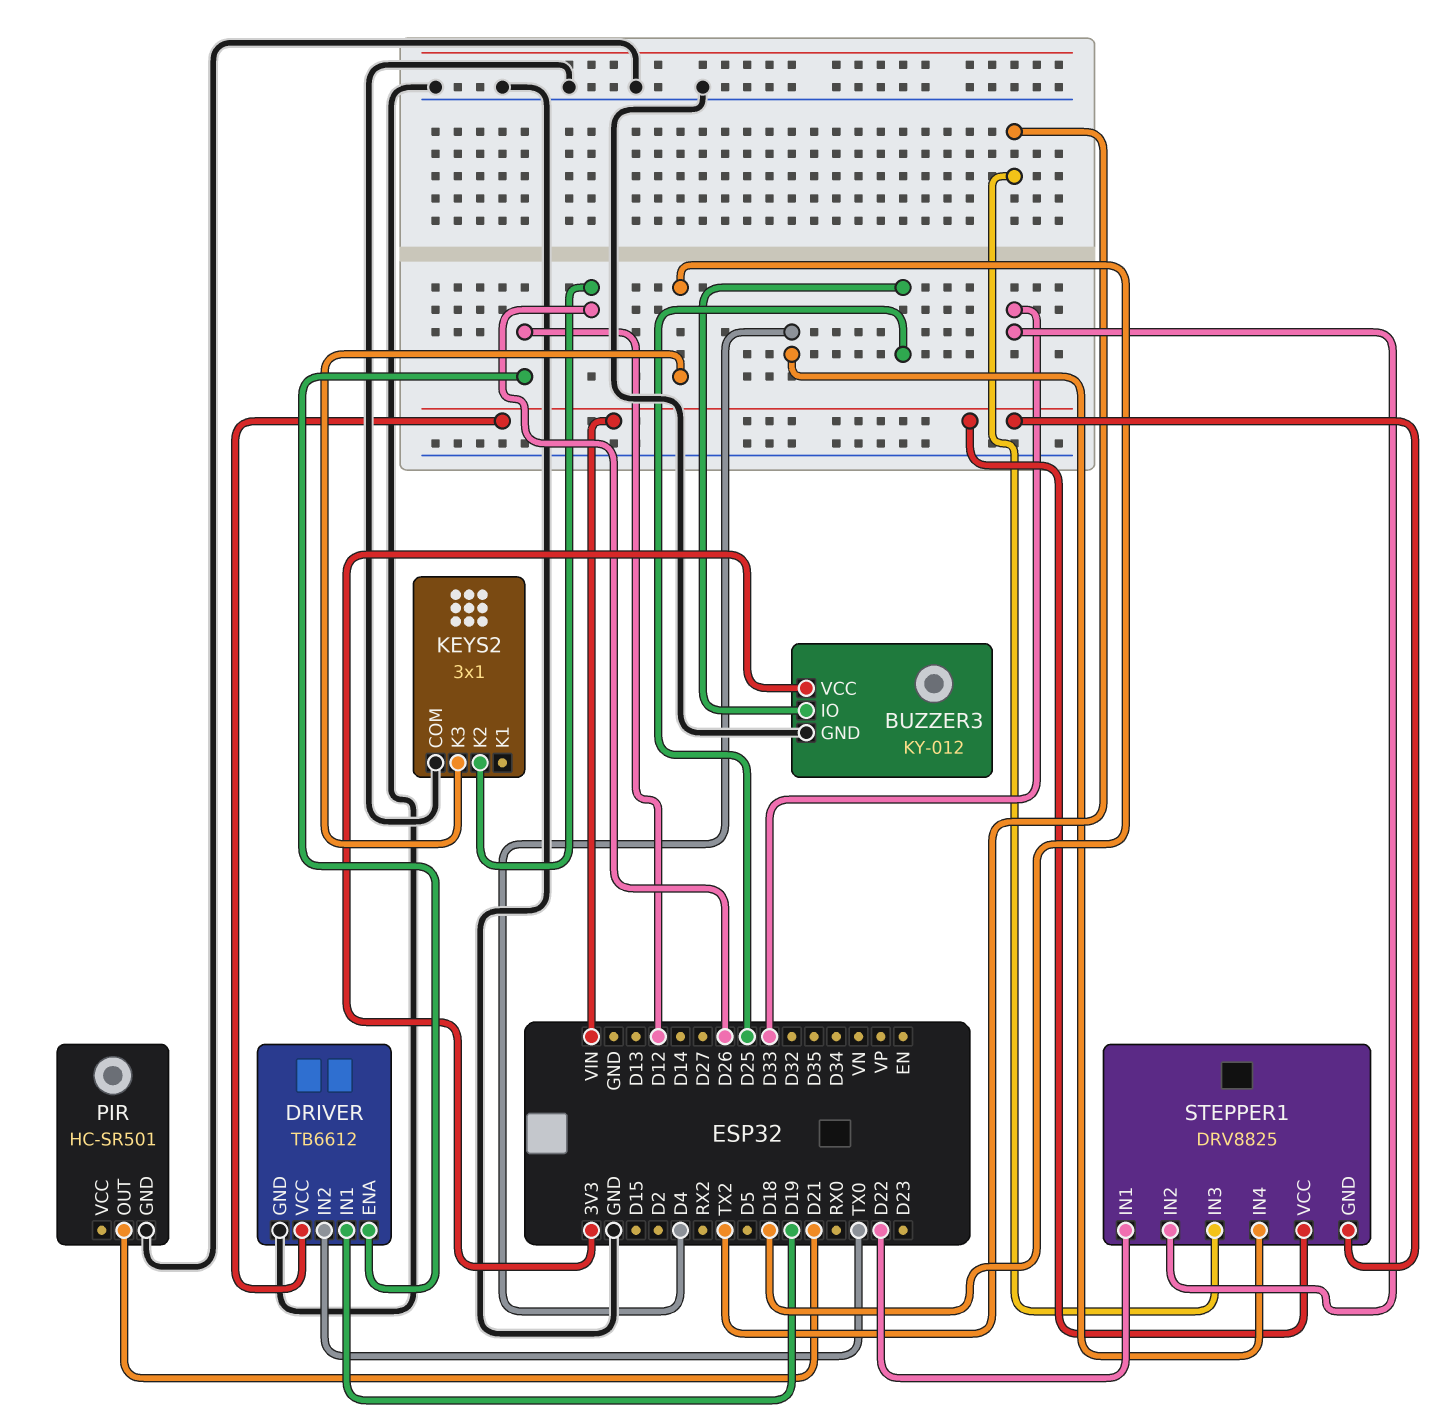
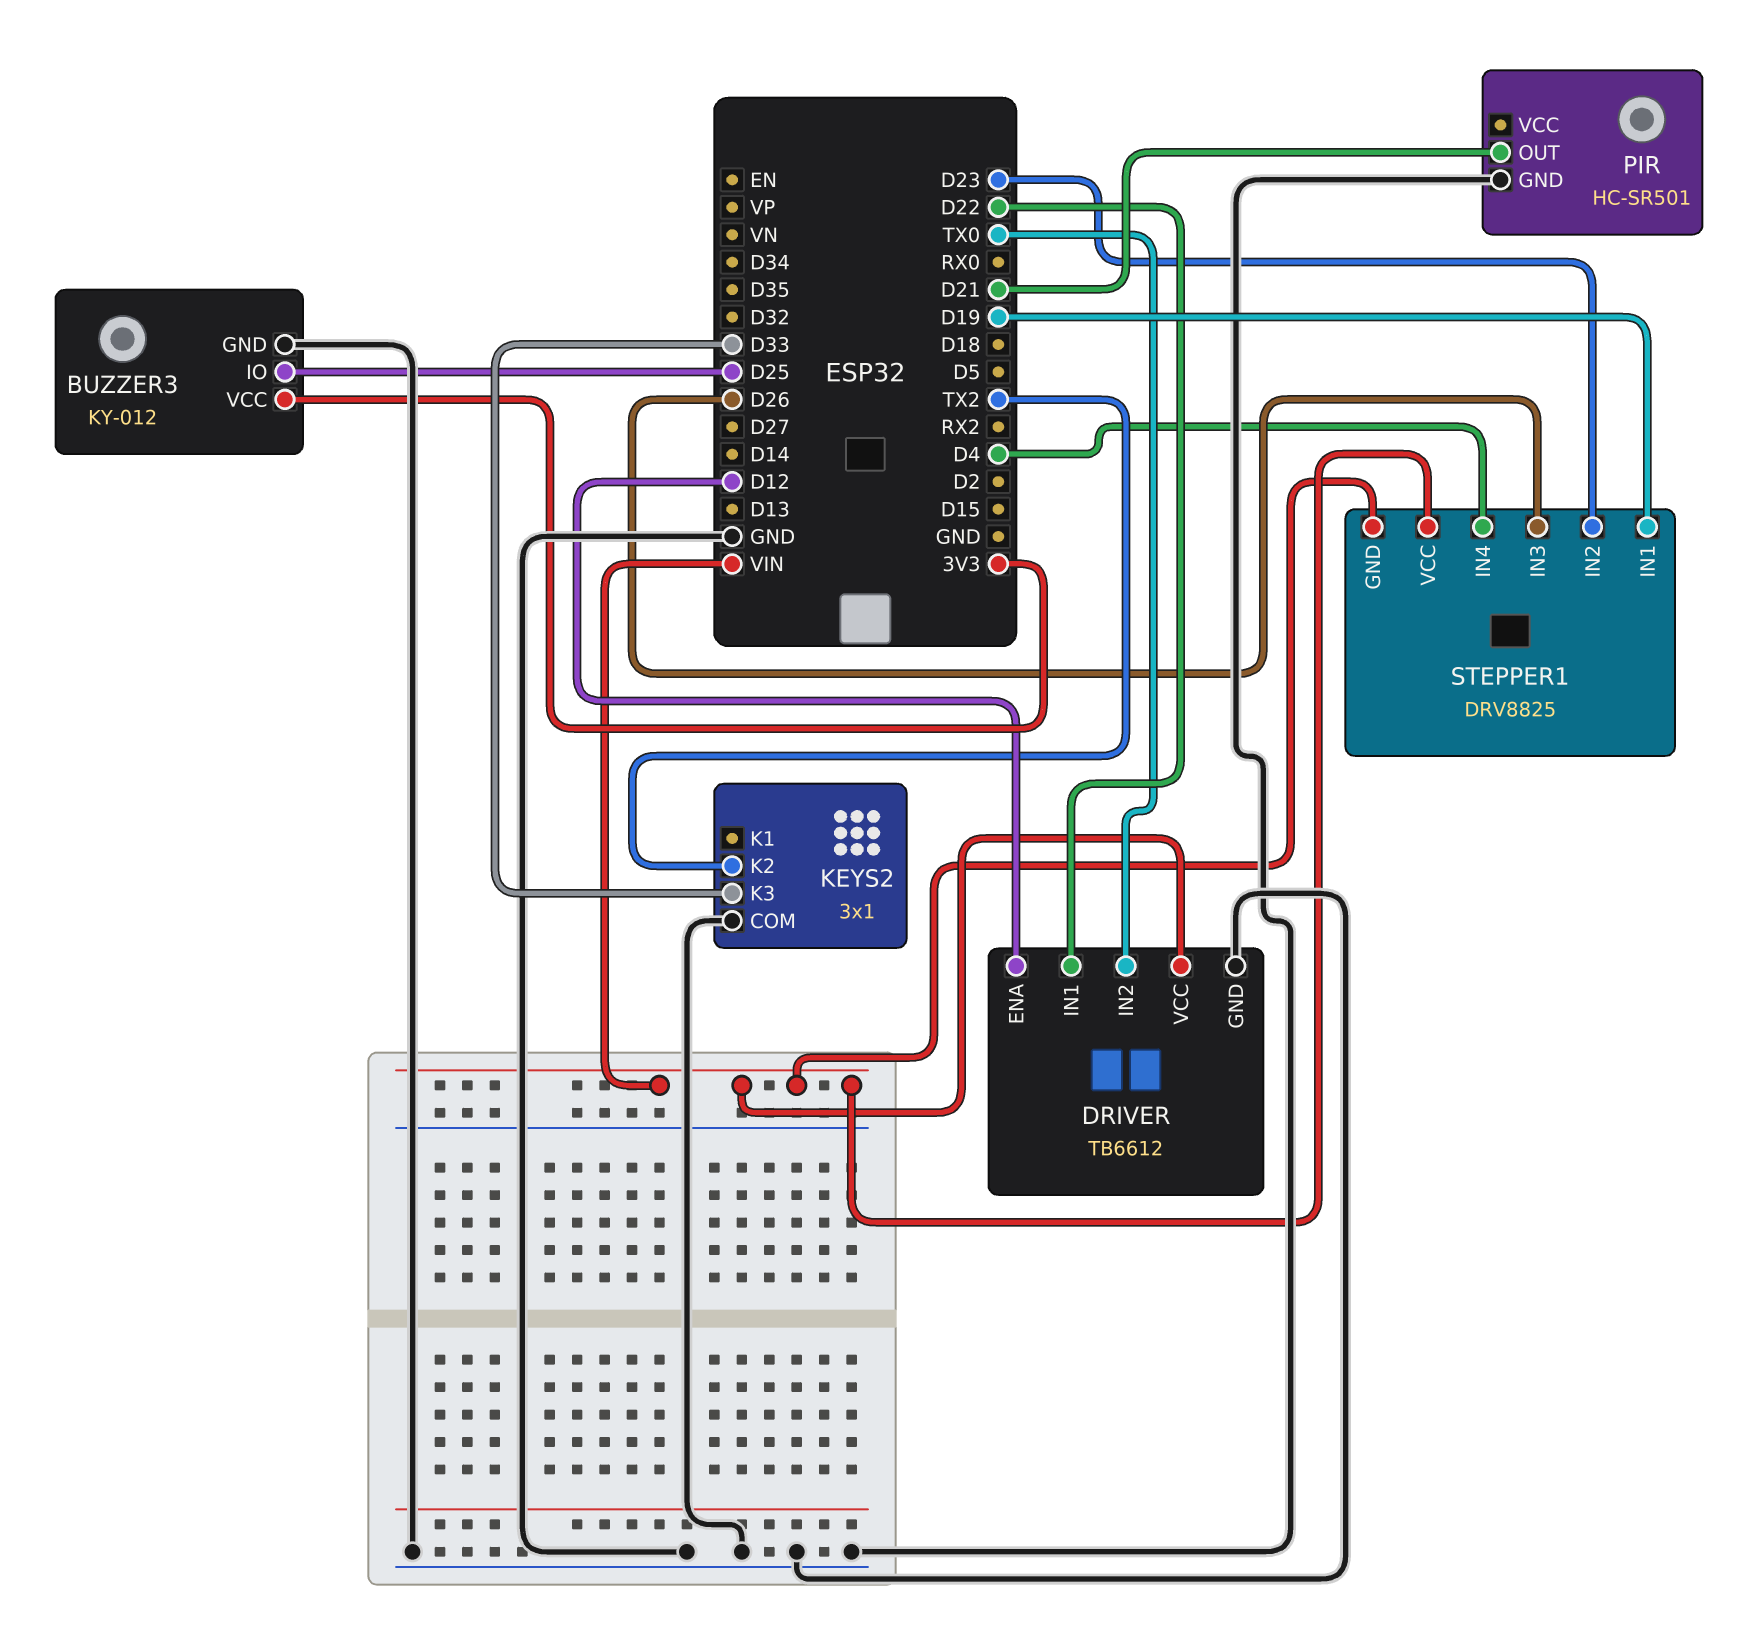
DRIVER pin IN1: D19 -> D22
KEYS2 pin K2: D26 -> TX2
KEYS2 pin K3: D18 -> D33
STEPPER1 pin IN1: D22 -> D19
STEPPER1 pin IN2: D33 -> D23
STEPPER1 pin IN3: TX2 -> D26

